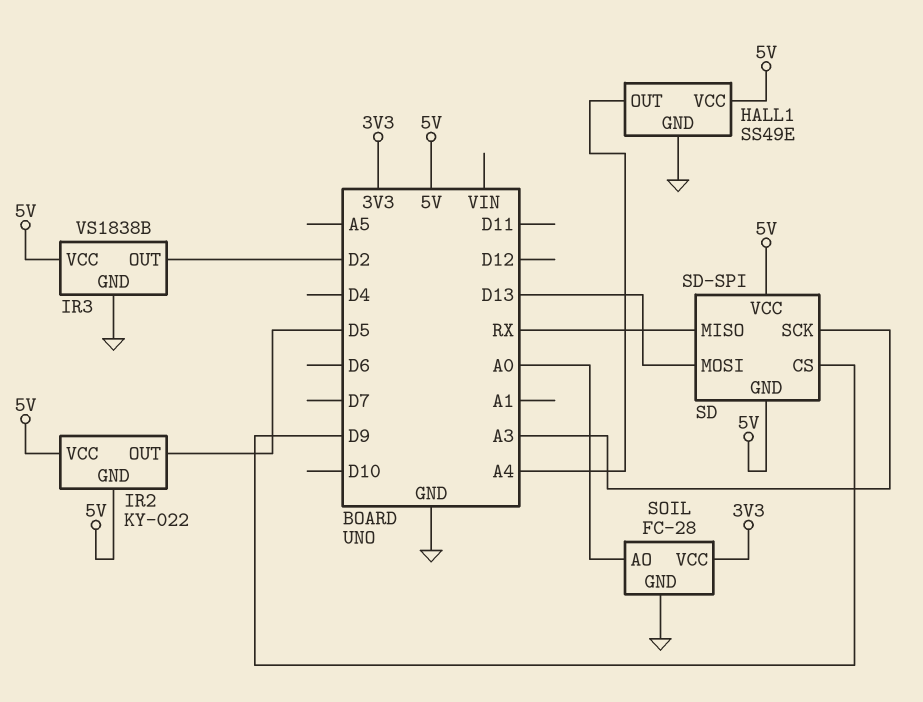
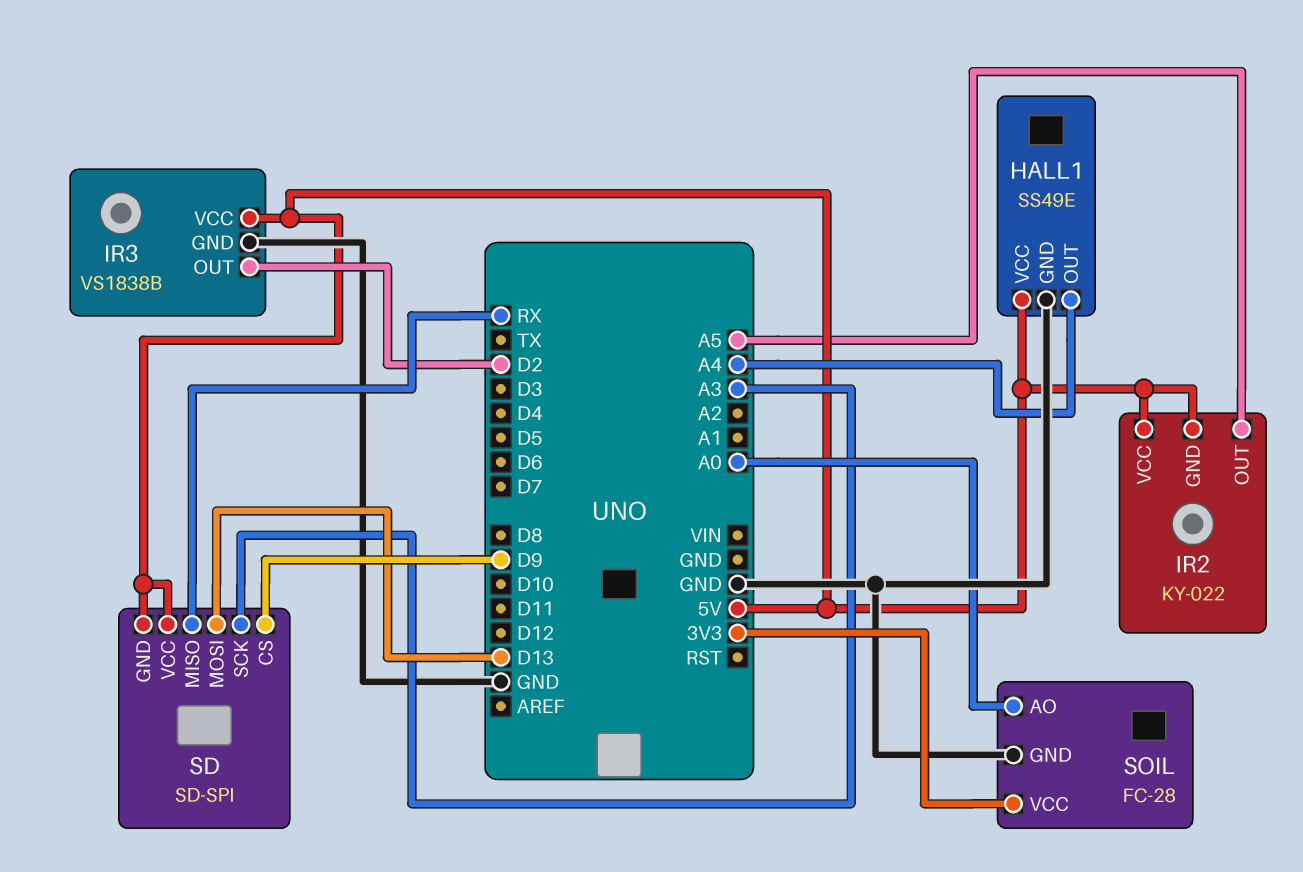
IR2 pin OUT: D5 -> A5

